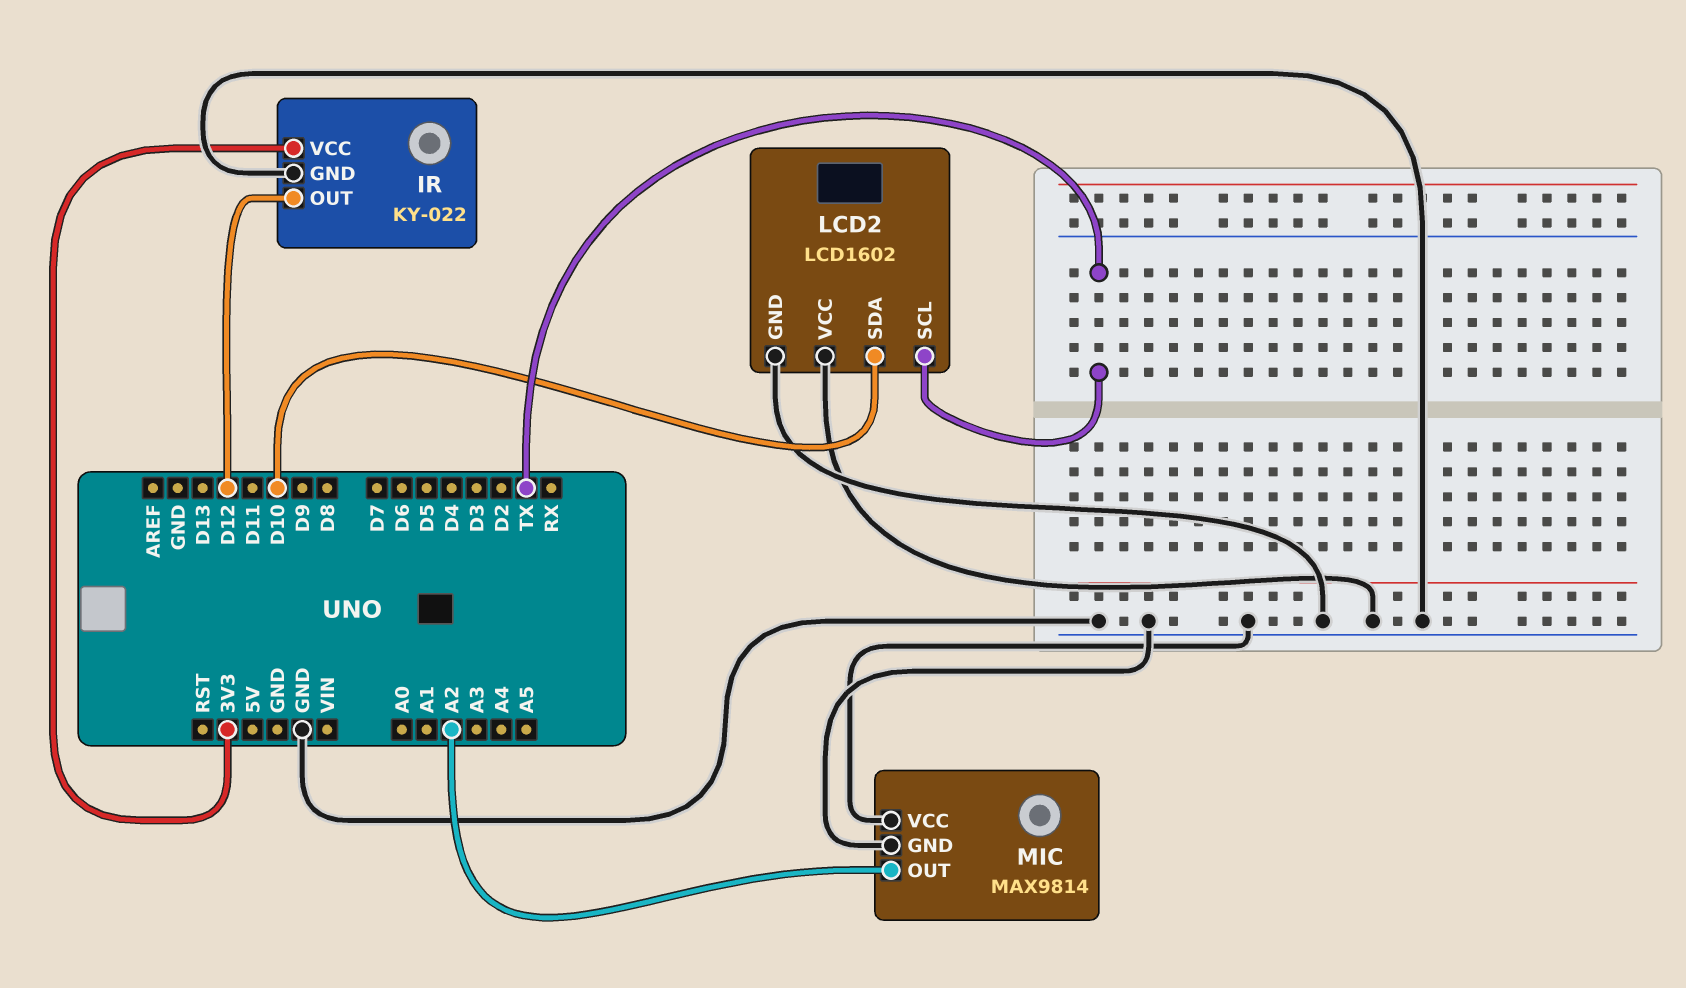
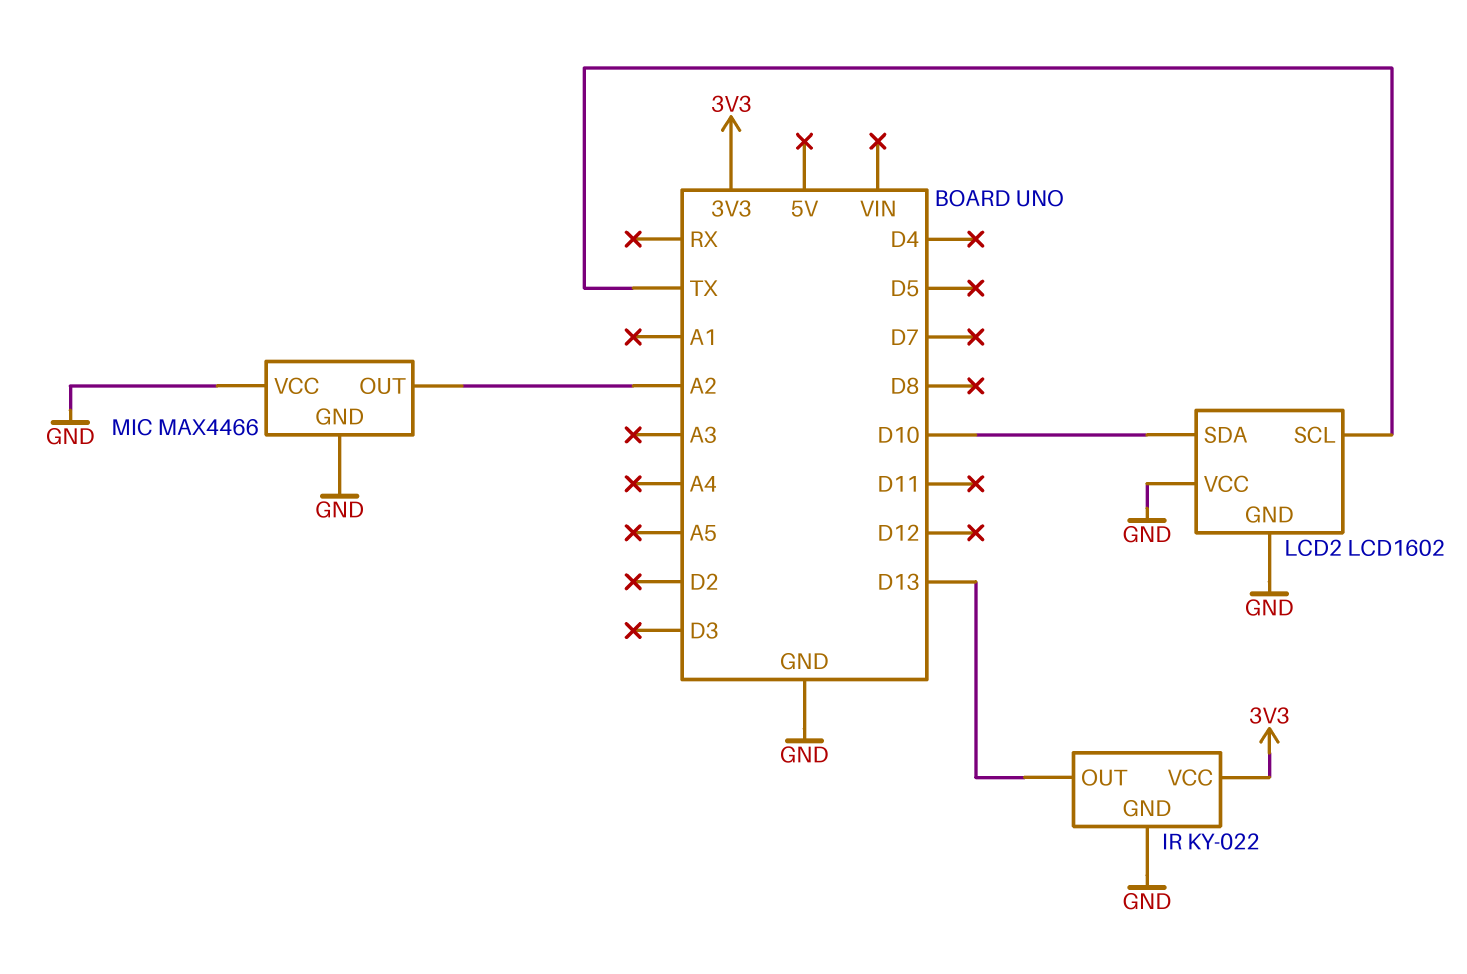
IR pin OUT: D12 -> D13
MIC: MAX9814 -> MAX4466

